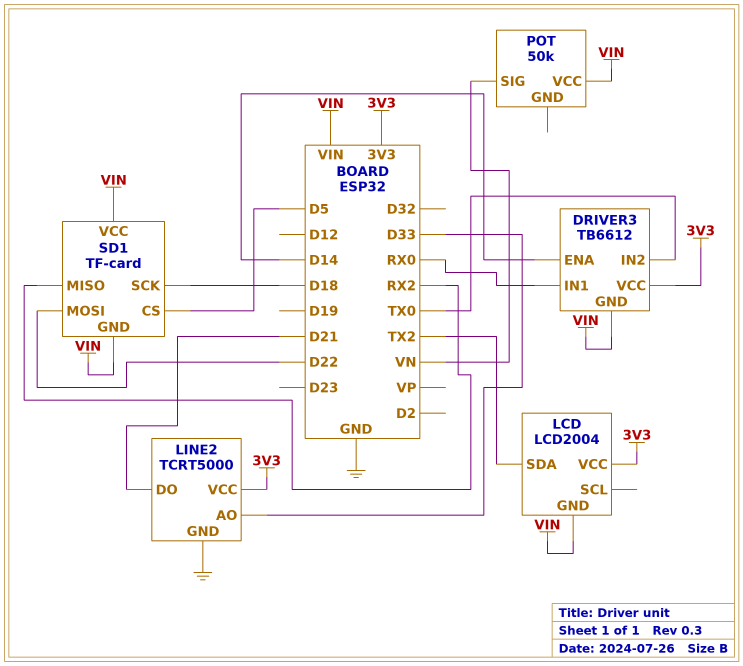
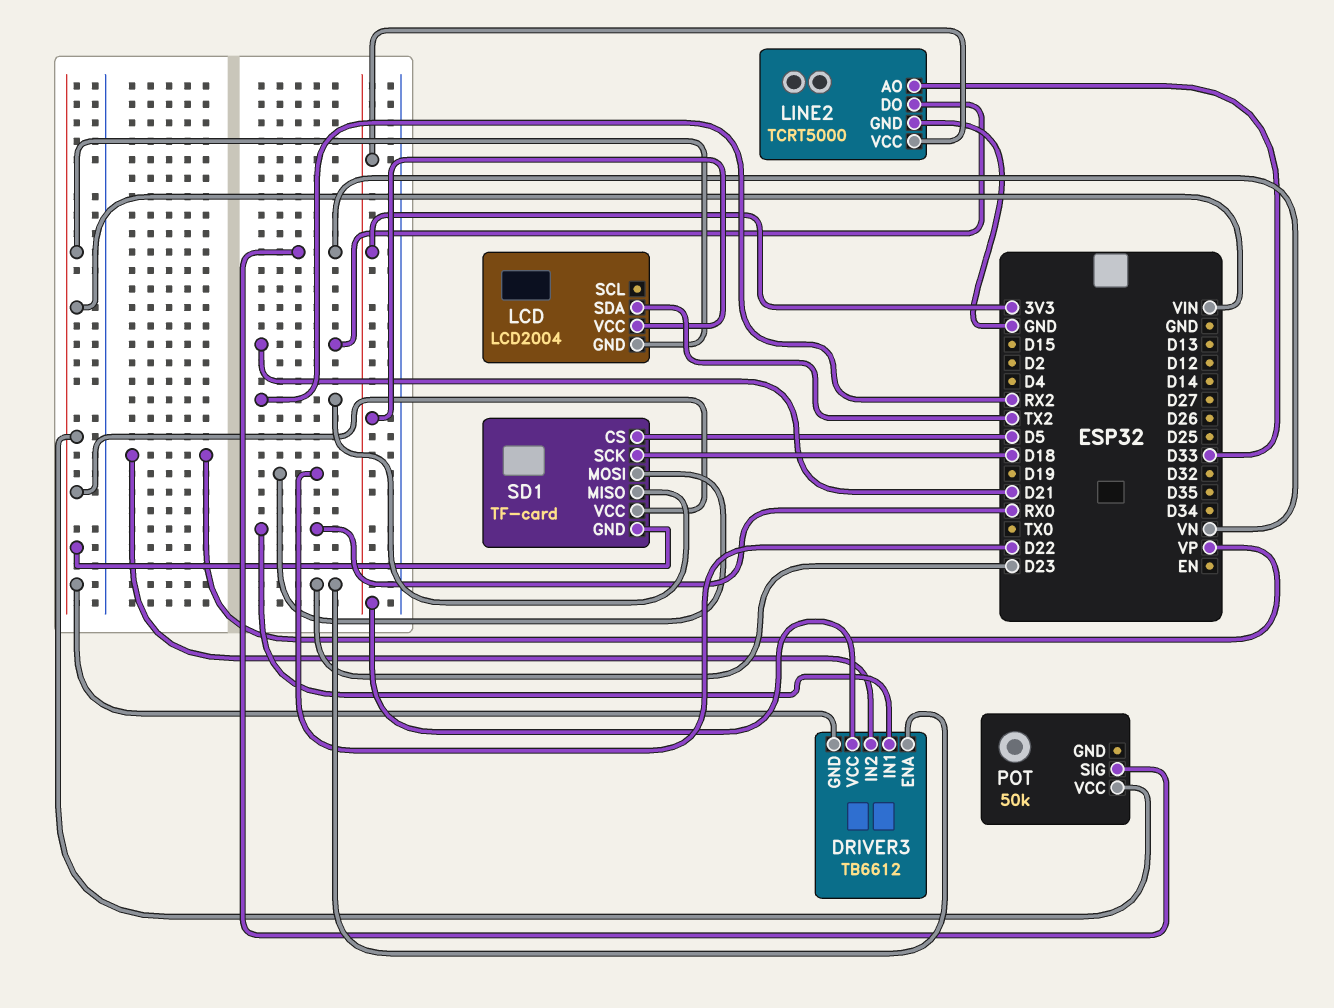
DRIVER3 pin ENA: D14 -> D23
DRIVER3 pin IN2: TX0 -> VP

